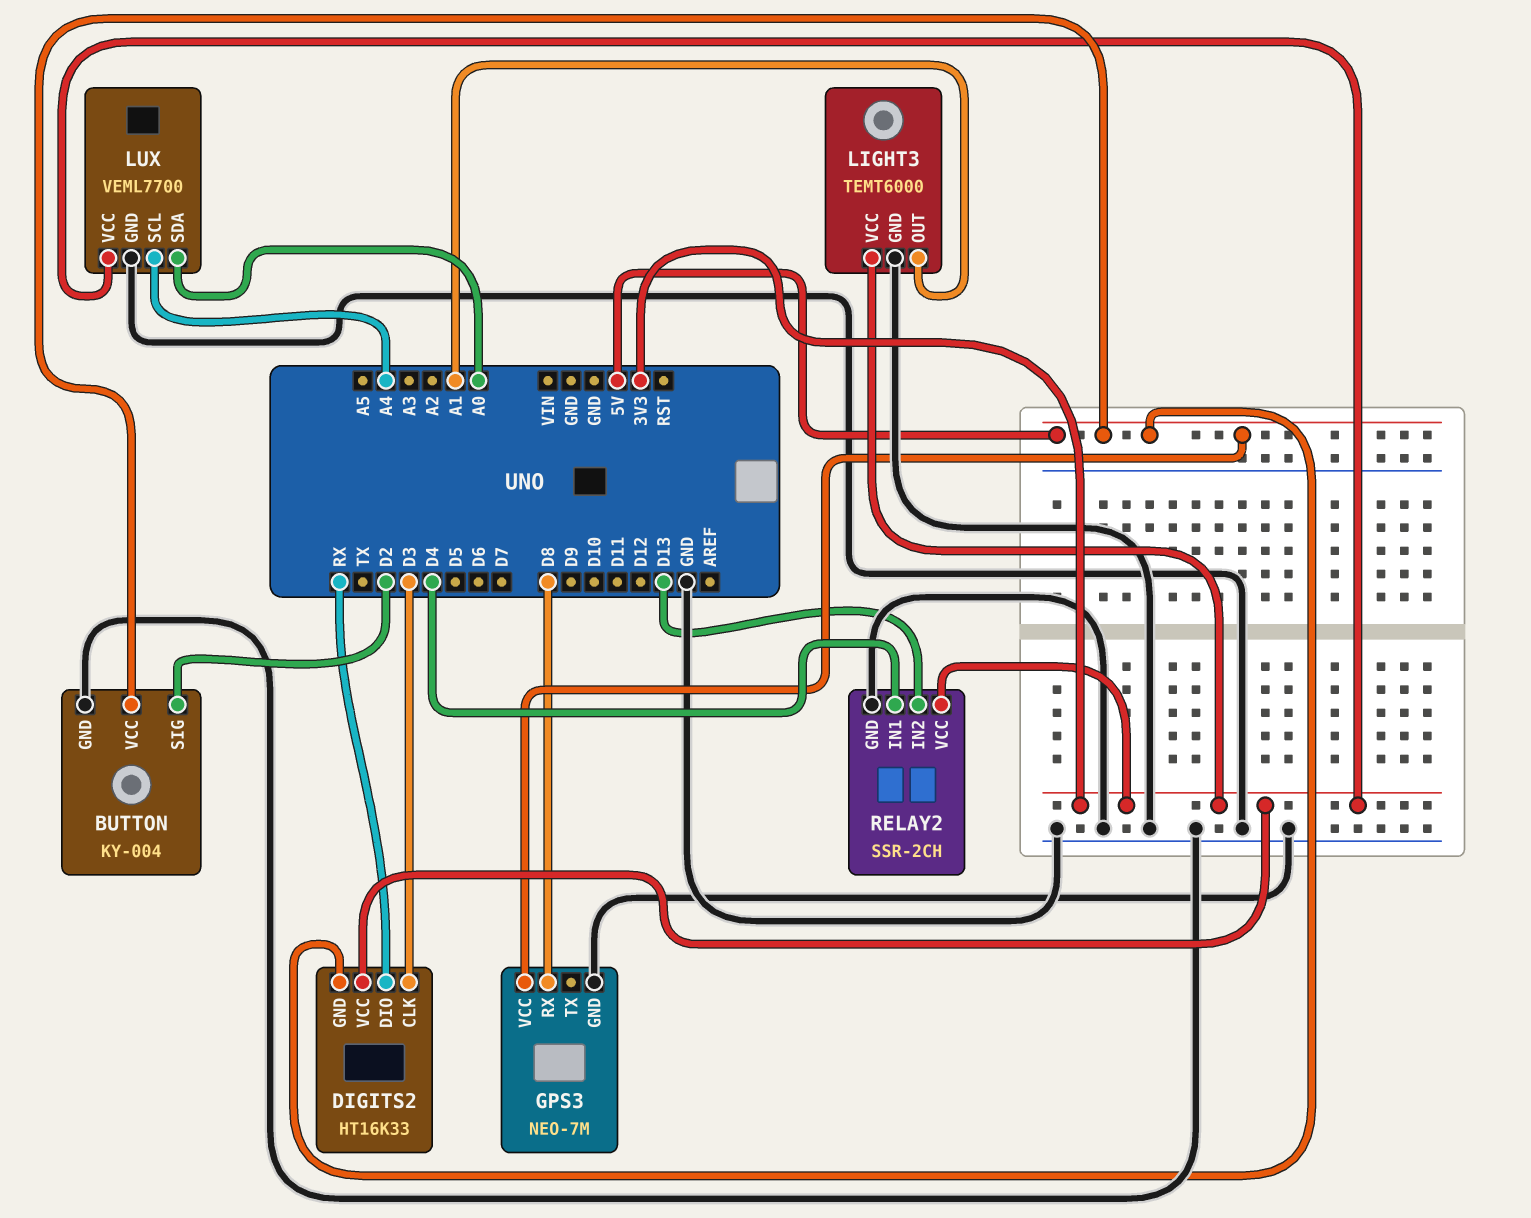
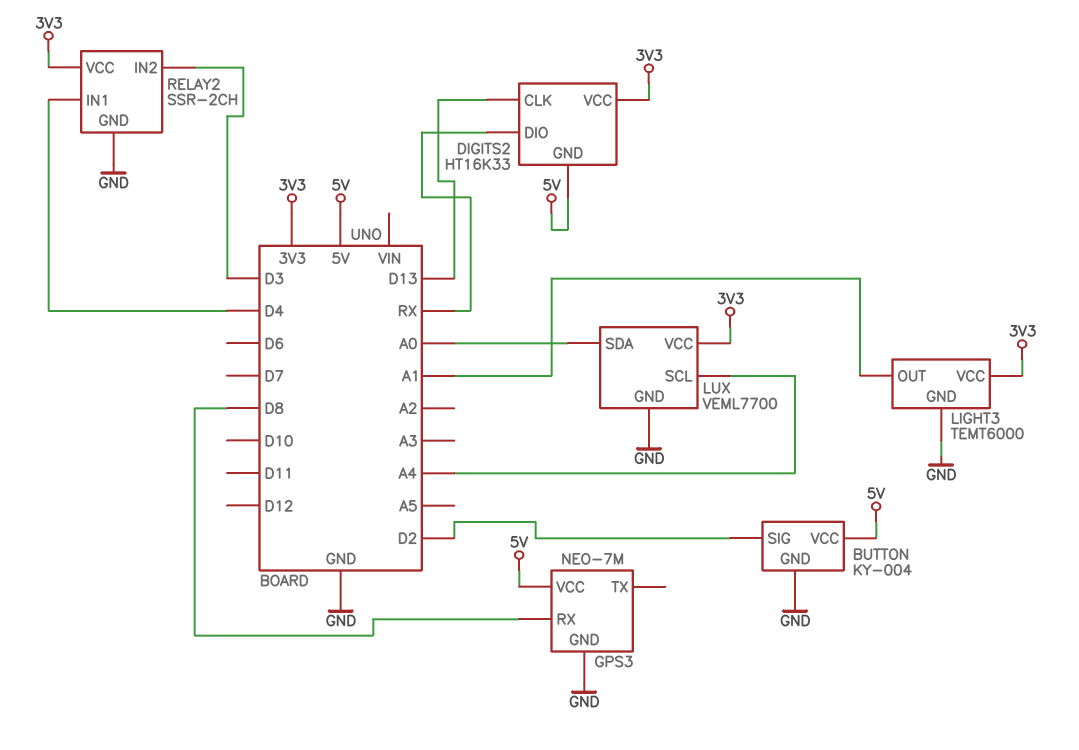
DIGITS2 pin CLK: D3 -> D13
RELAY2 pin IN2: D13 -> D3

